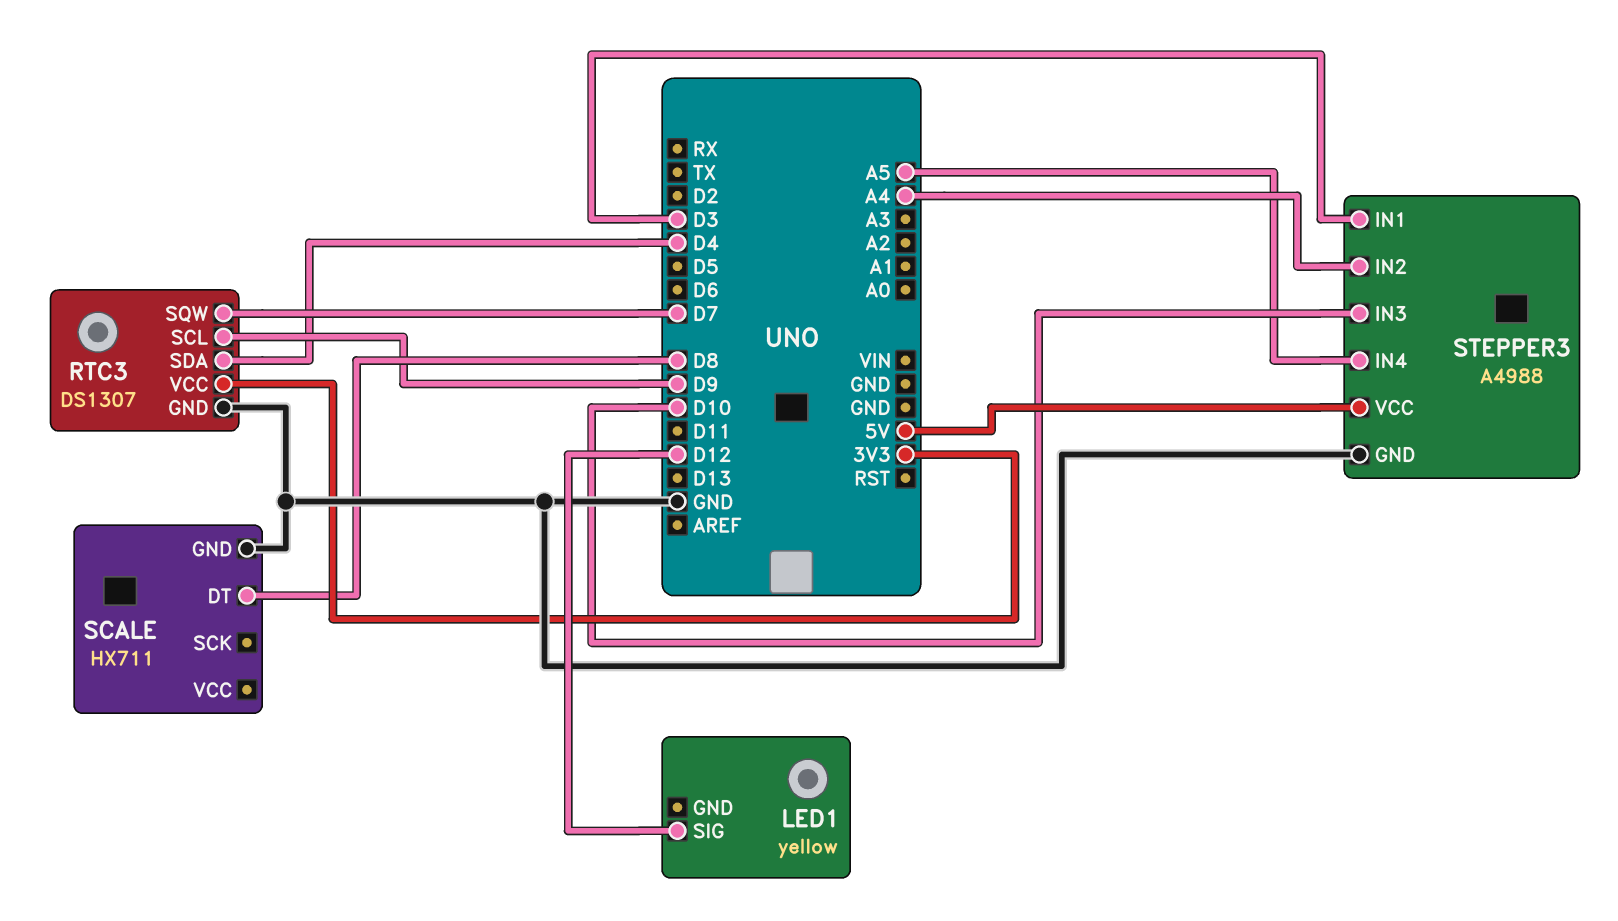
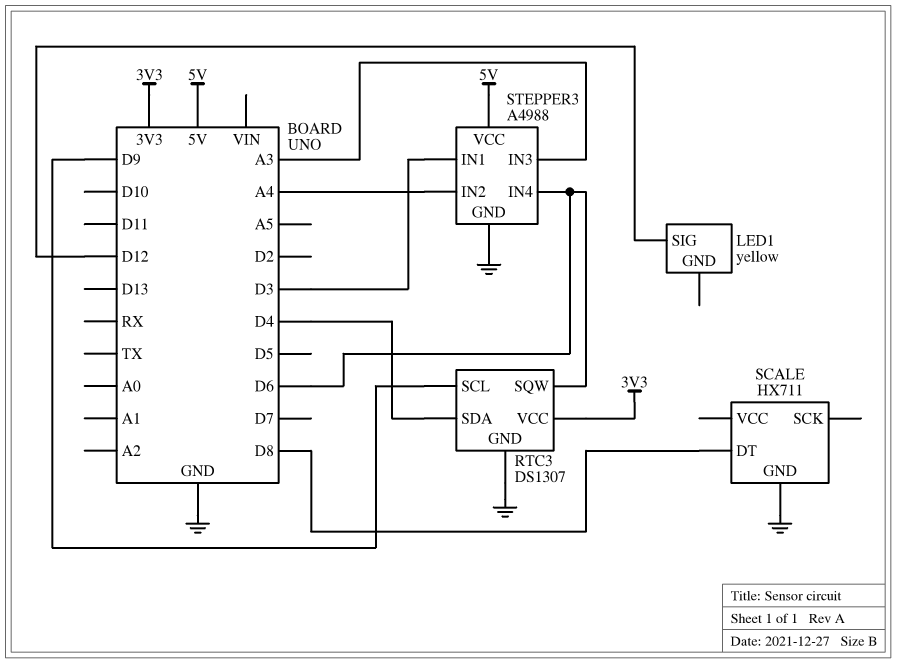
RTC3 pin SQW: D7 -> D6
STEPPER3 pin IN3: D10 -> A3
STEPPER3 pin IN4: A5 -> D6

